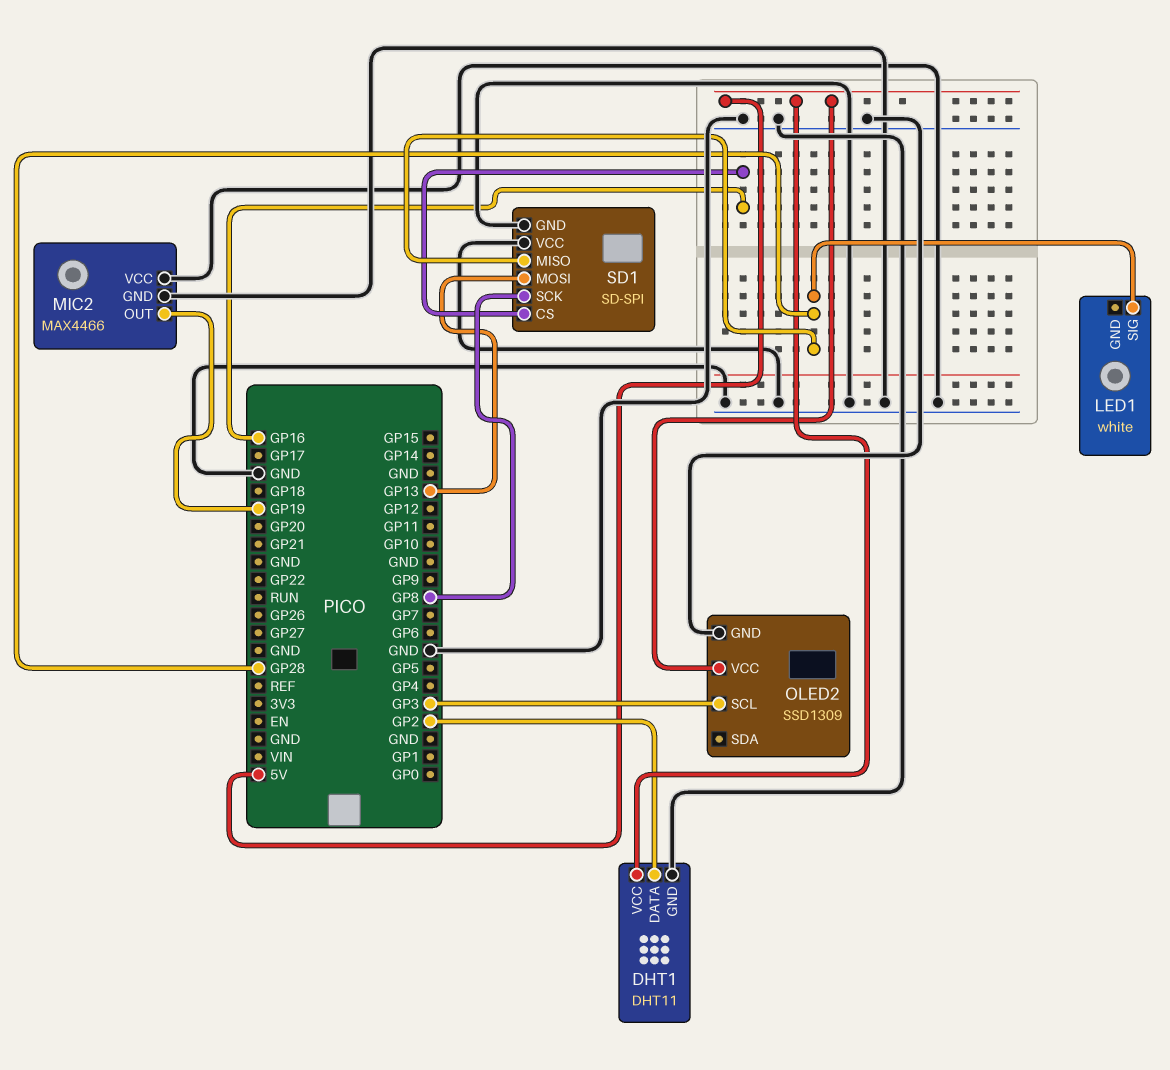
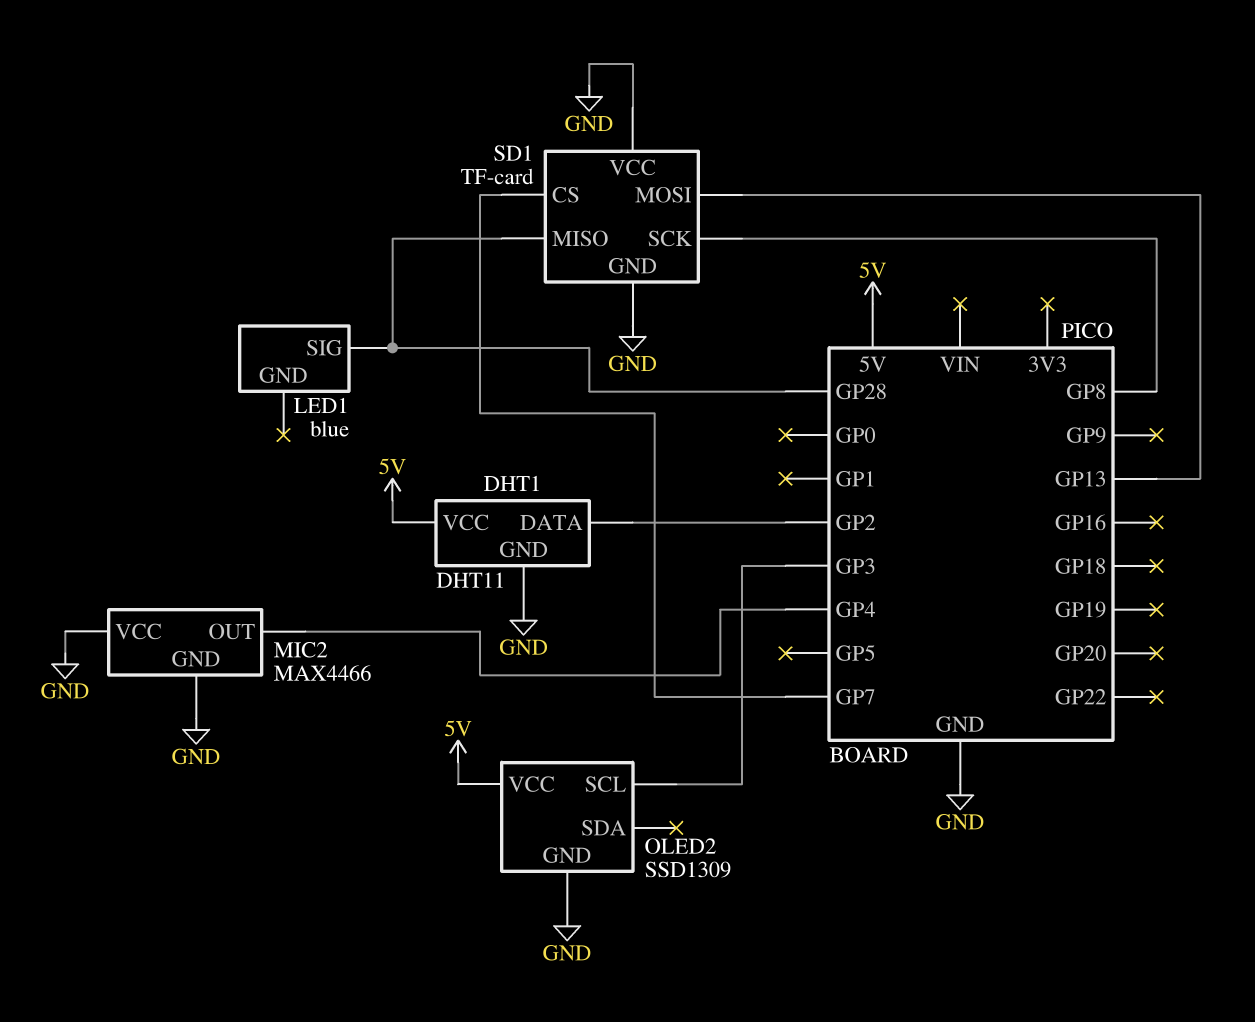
LED1: white -> blue
MIC2 pin OUT: GP19 -> GP4
SD1: SD-SPI -> TF-card
SD1 pin CS: GP16 -> GP7

